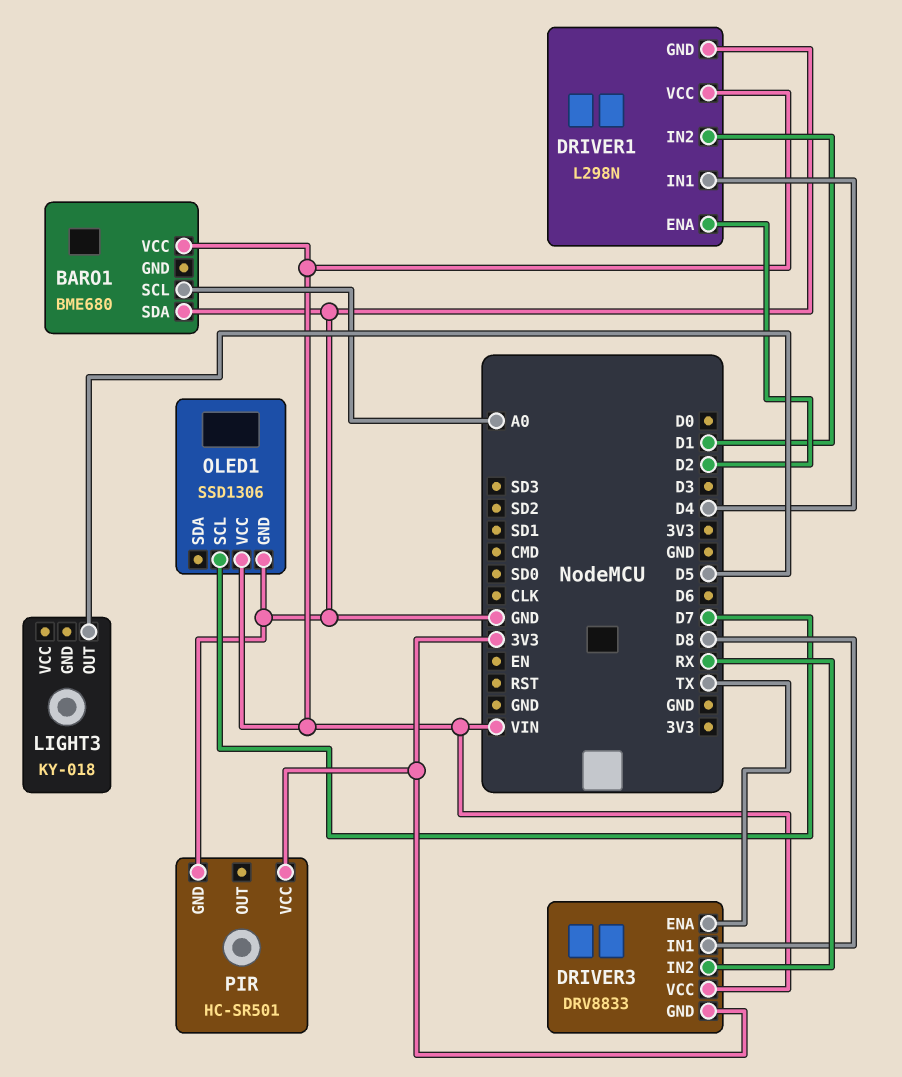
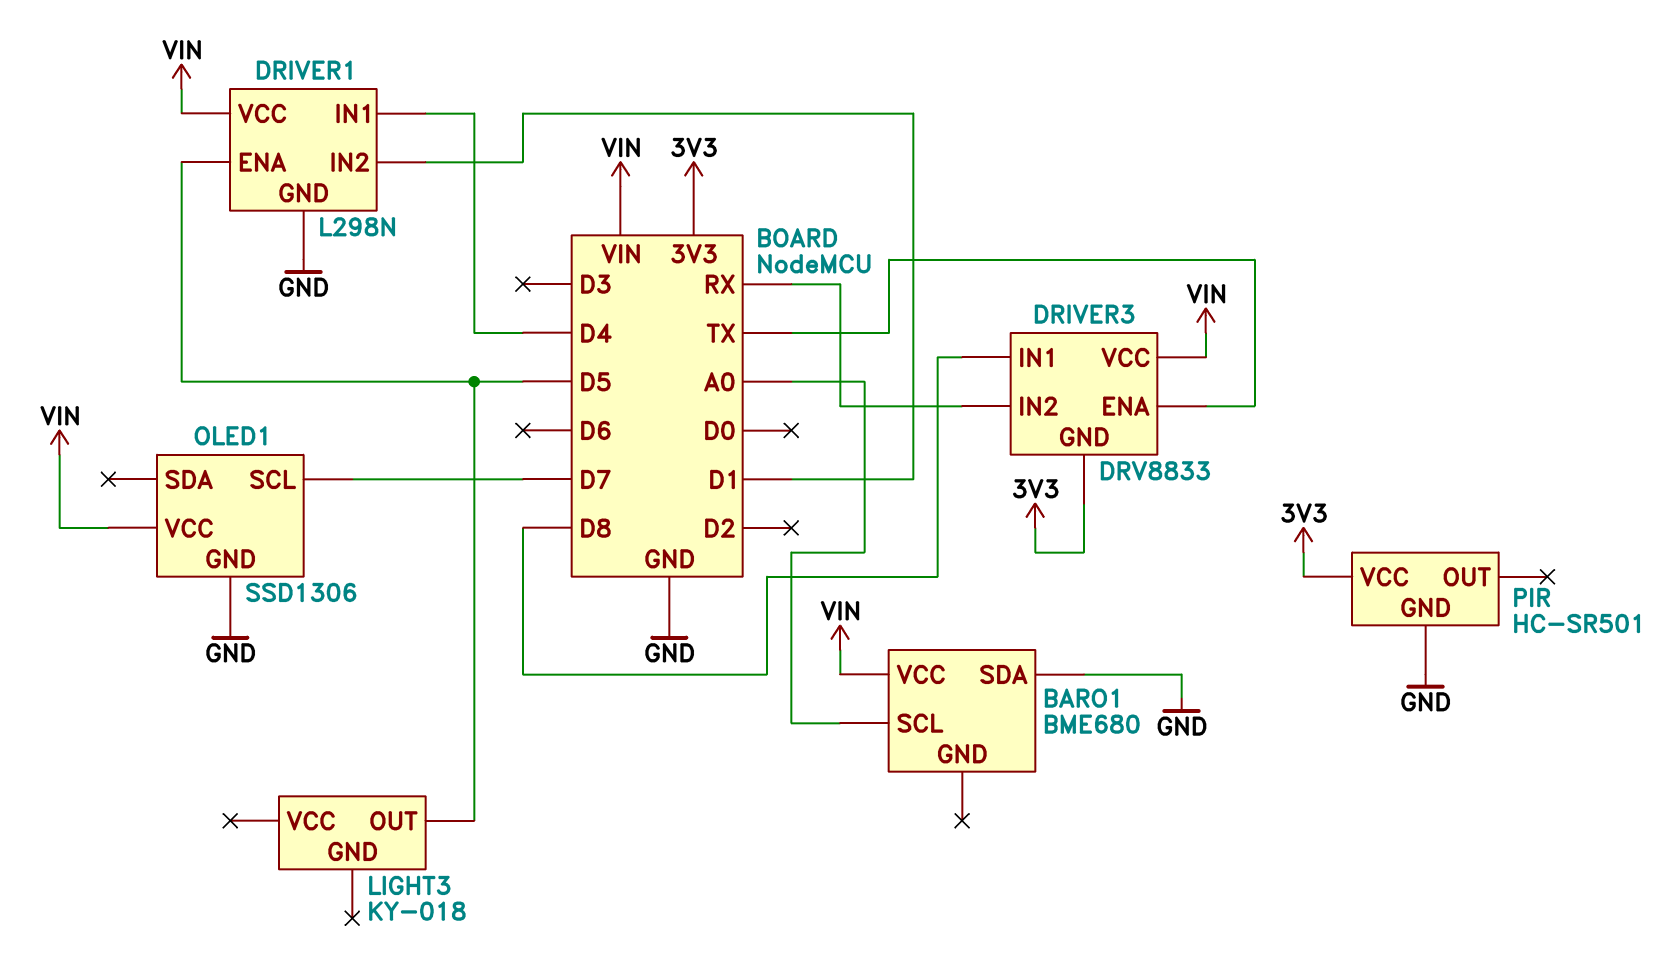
DRIVER1 pin ENA: D2 -> D5

